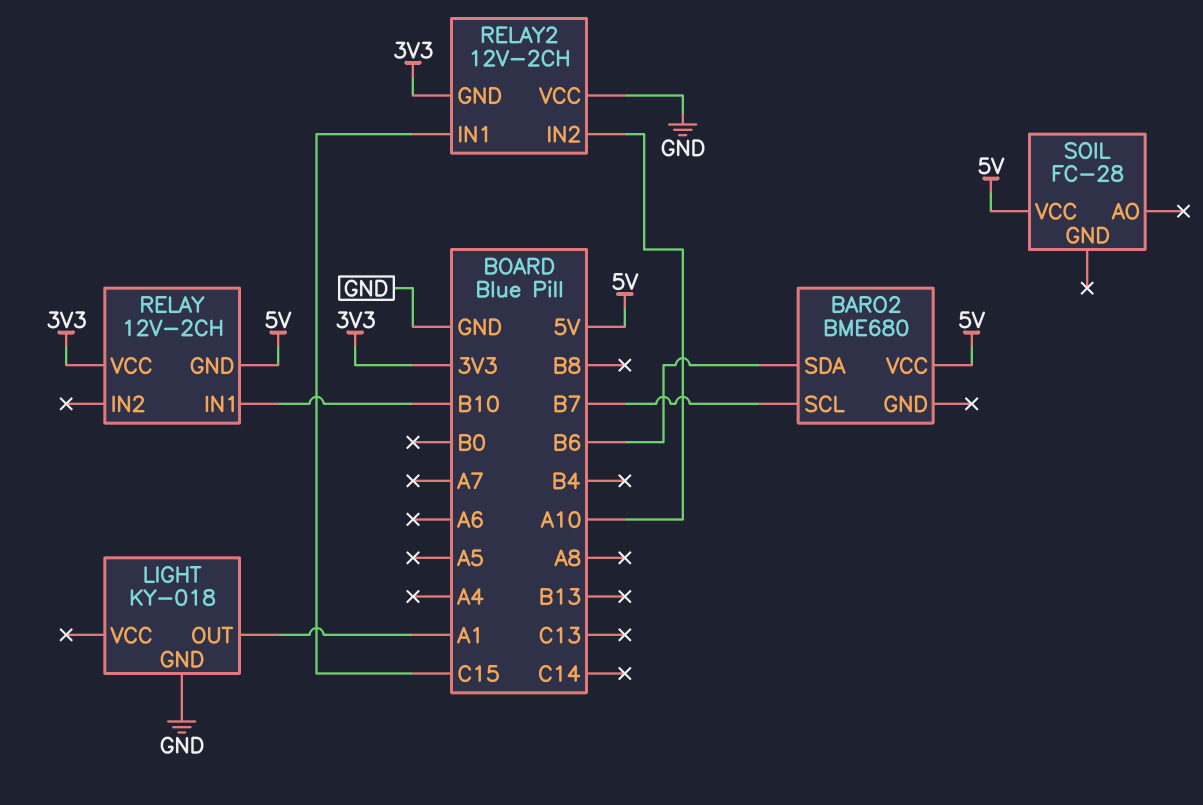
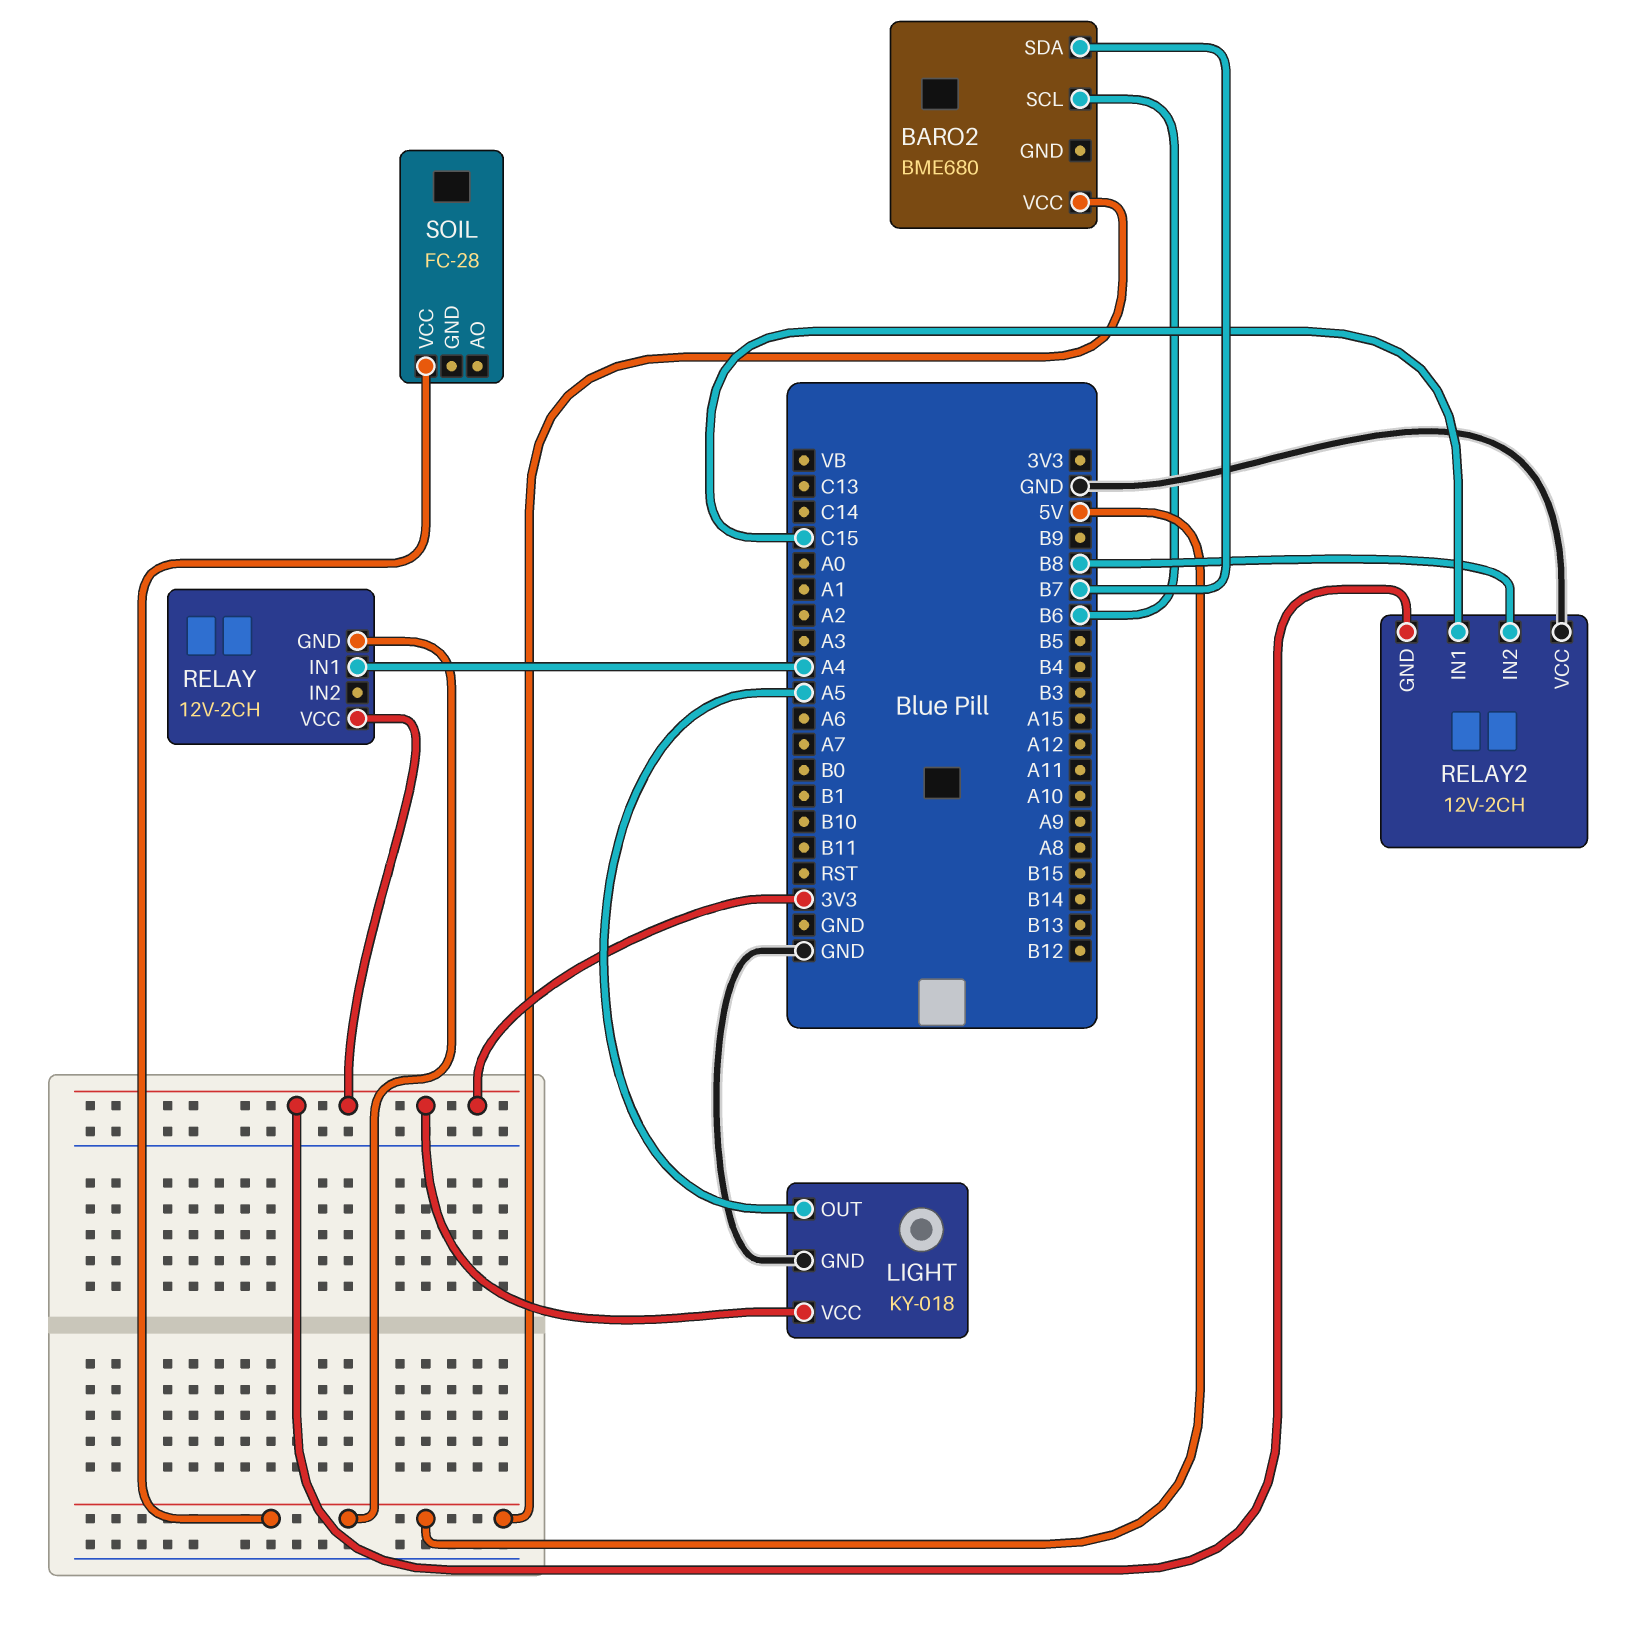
BARO2 pin SCL: B7 -> B6
BARO2 pin SDA: B6 -> B7
LIGHT pin OUT: A1 -> A5
LIGHT pin VCC: none -> 3V3
RELAY pin IN1: B10 -> A4
RELAY2 pin IN2: A10 -> B8

